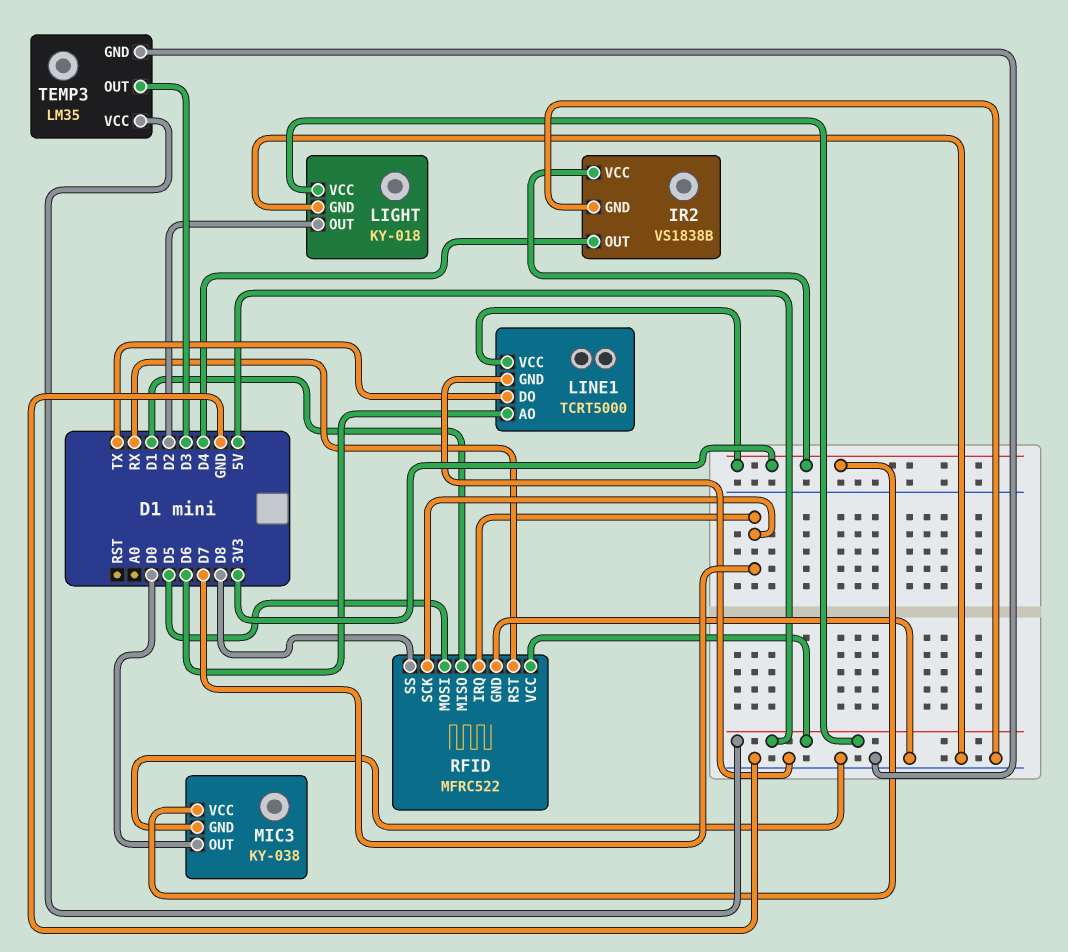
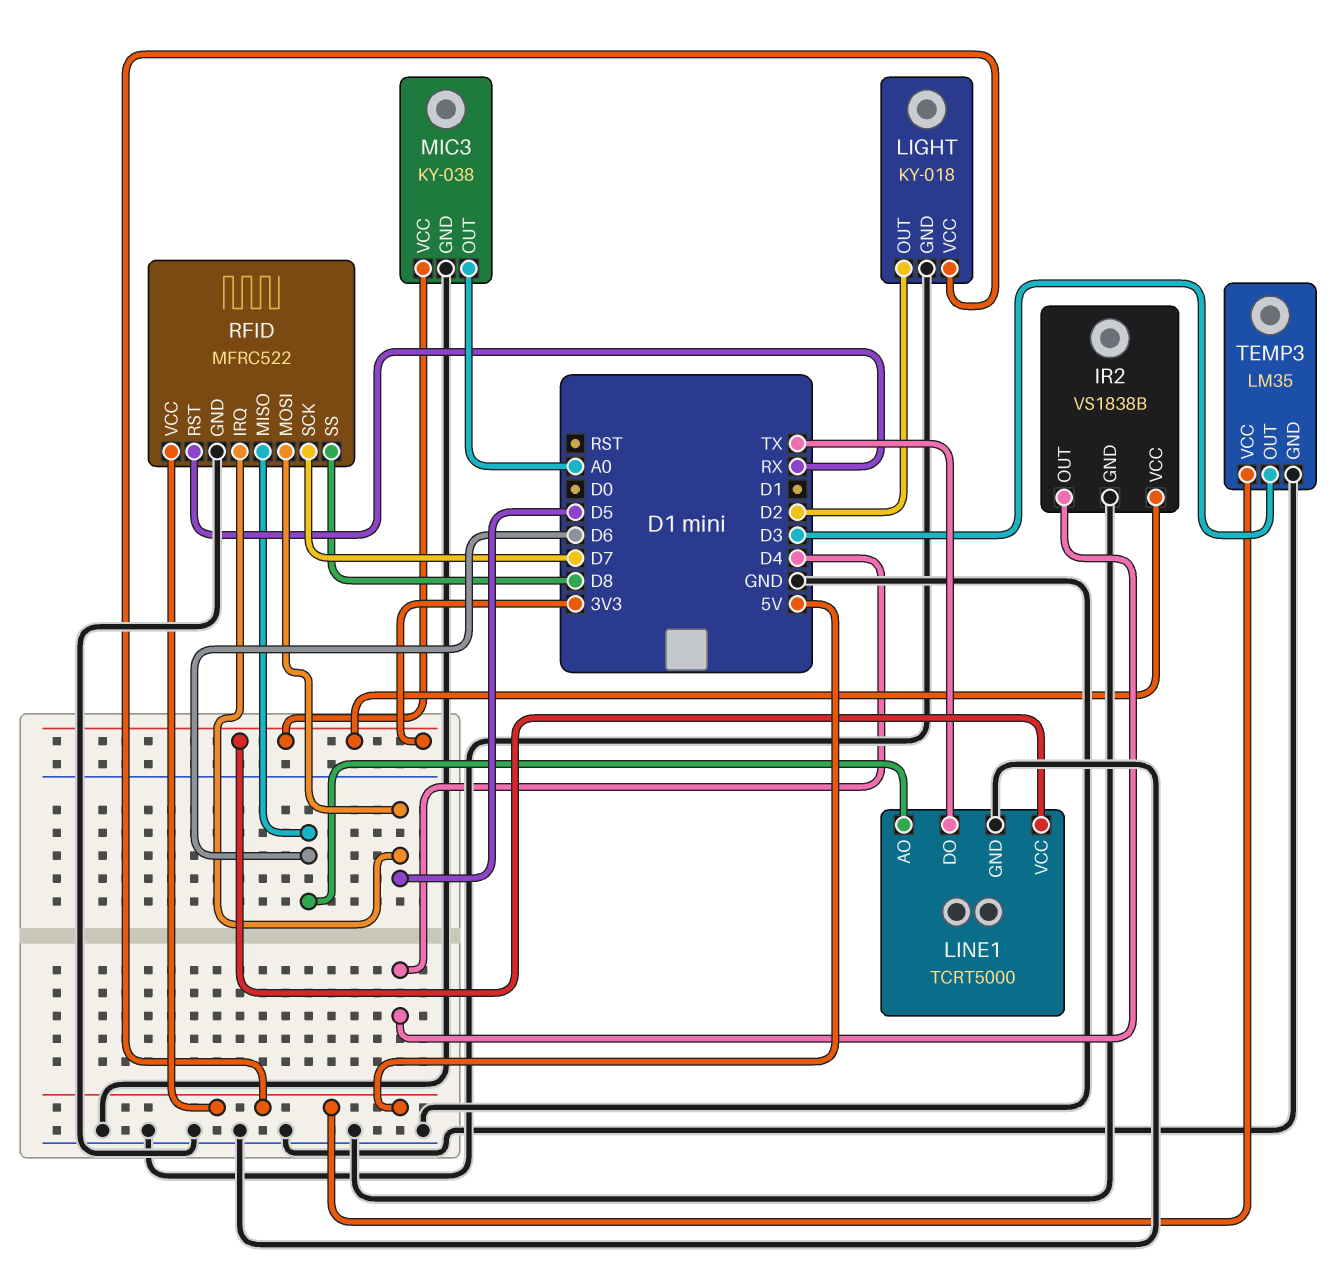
MIC3 pin OUT: D0 -> A0
RFID pin IRQ: D7 -> D5
RFID pin MISO: D1 -> D6

